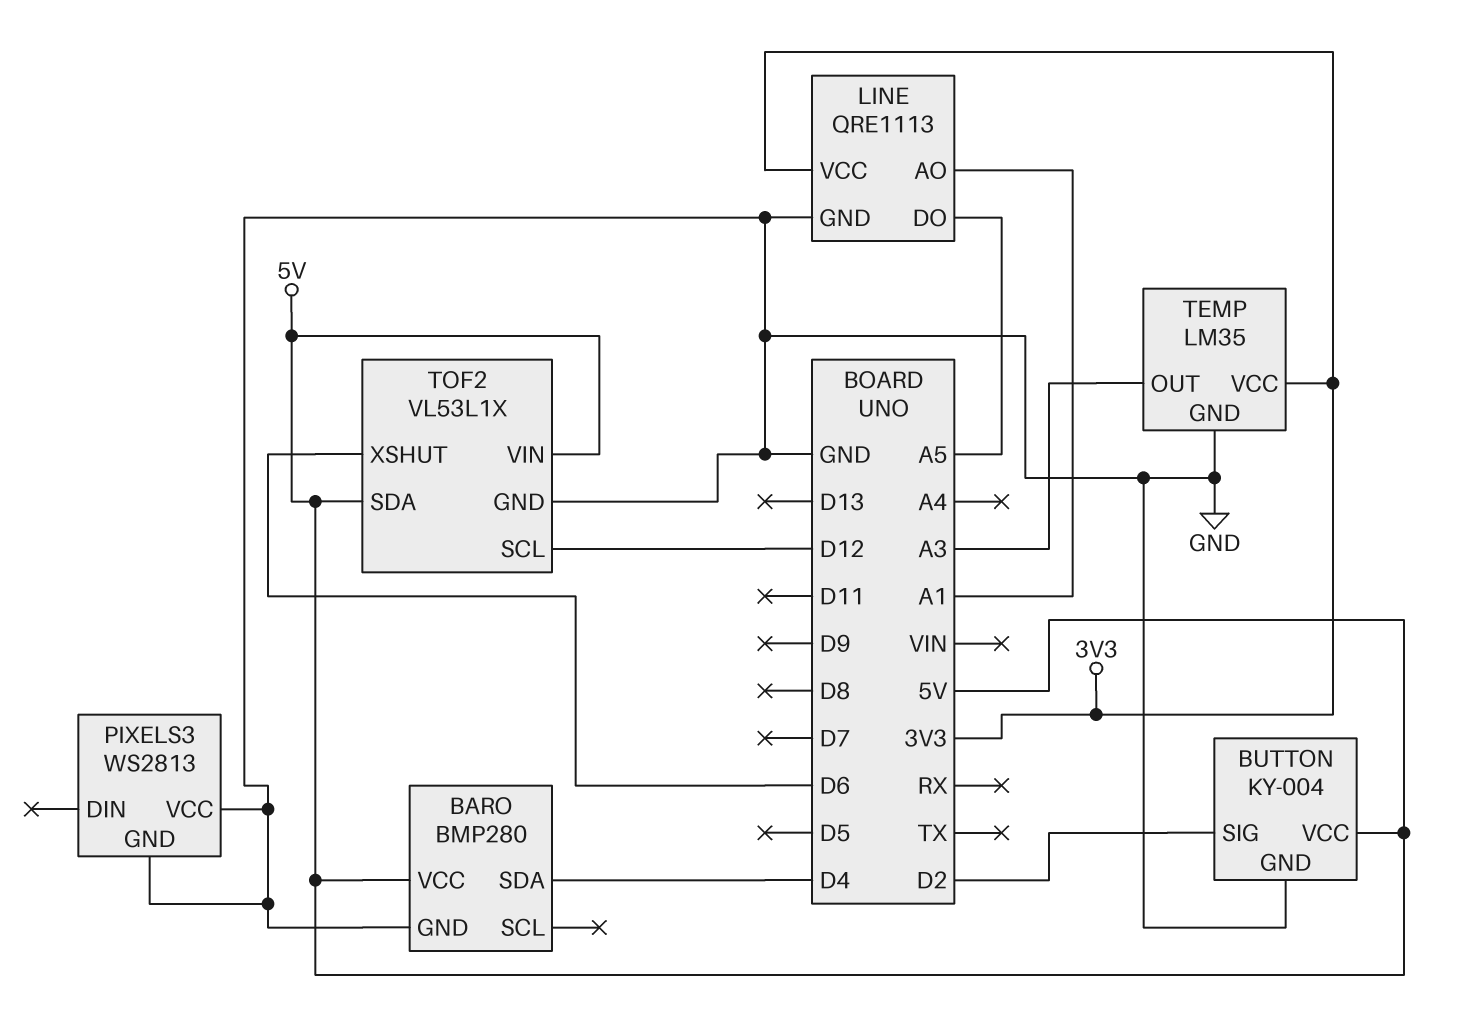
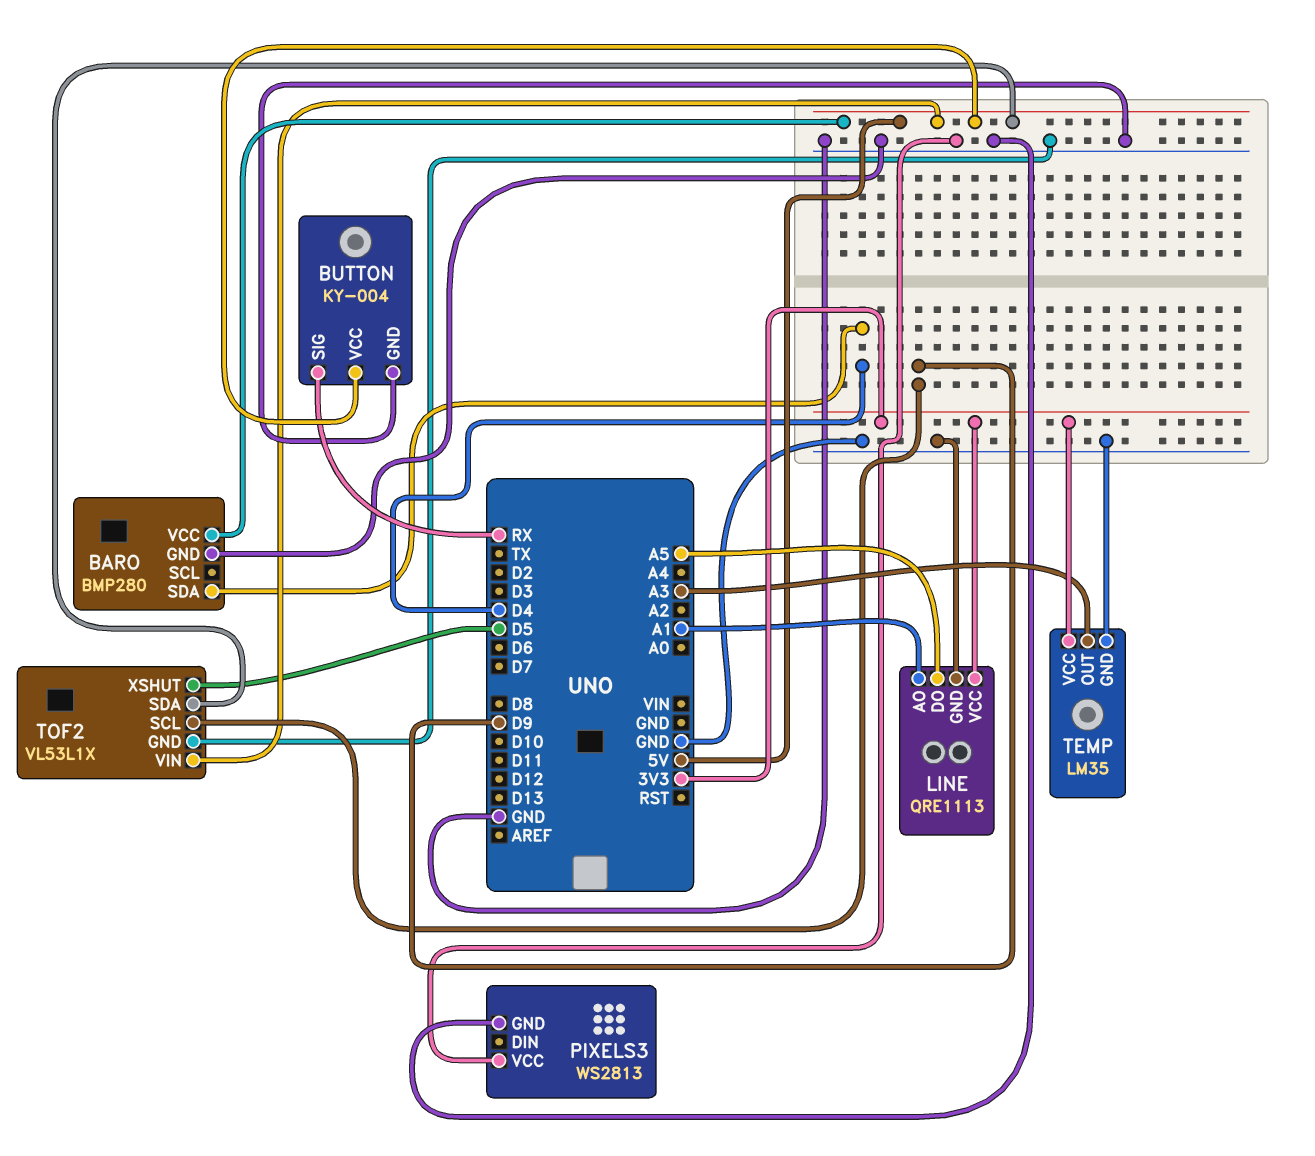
BUTTON pin SIG: D2 -> RX
TOF2 pin SCL: D12 -> D9
TOF2 pin XSHUT: D6 -> D5

